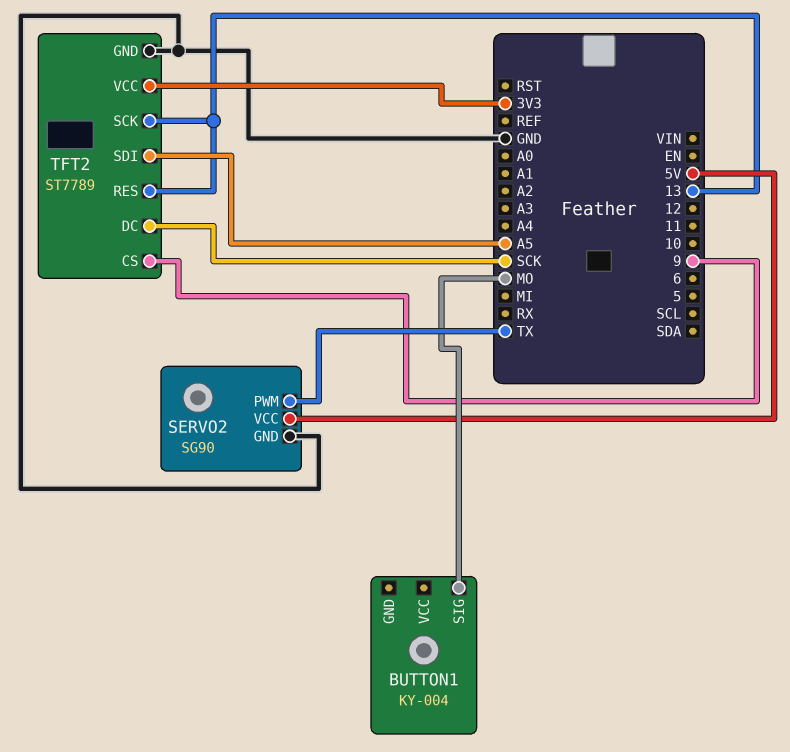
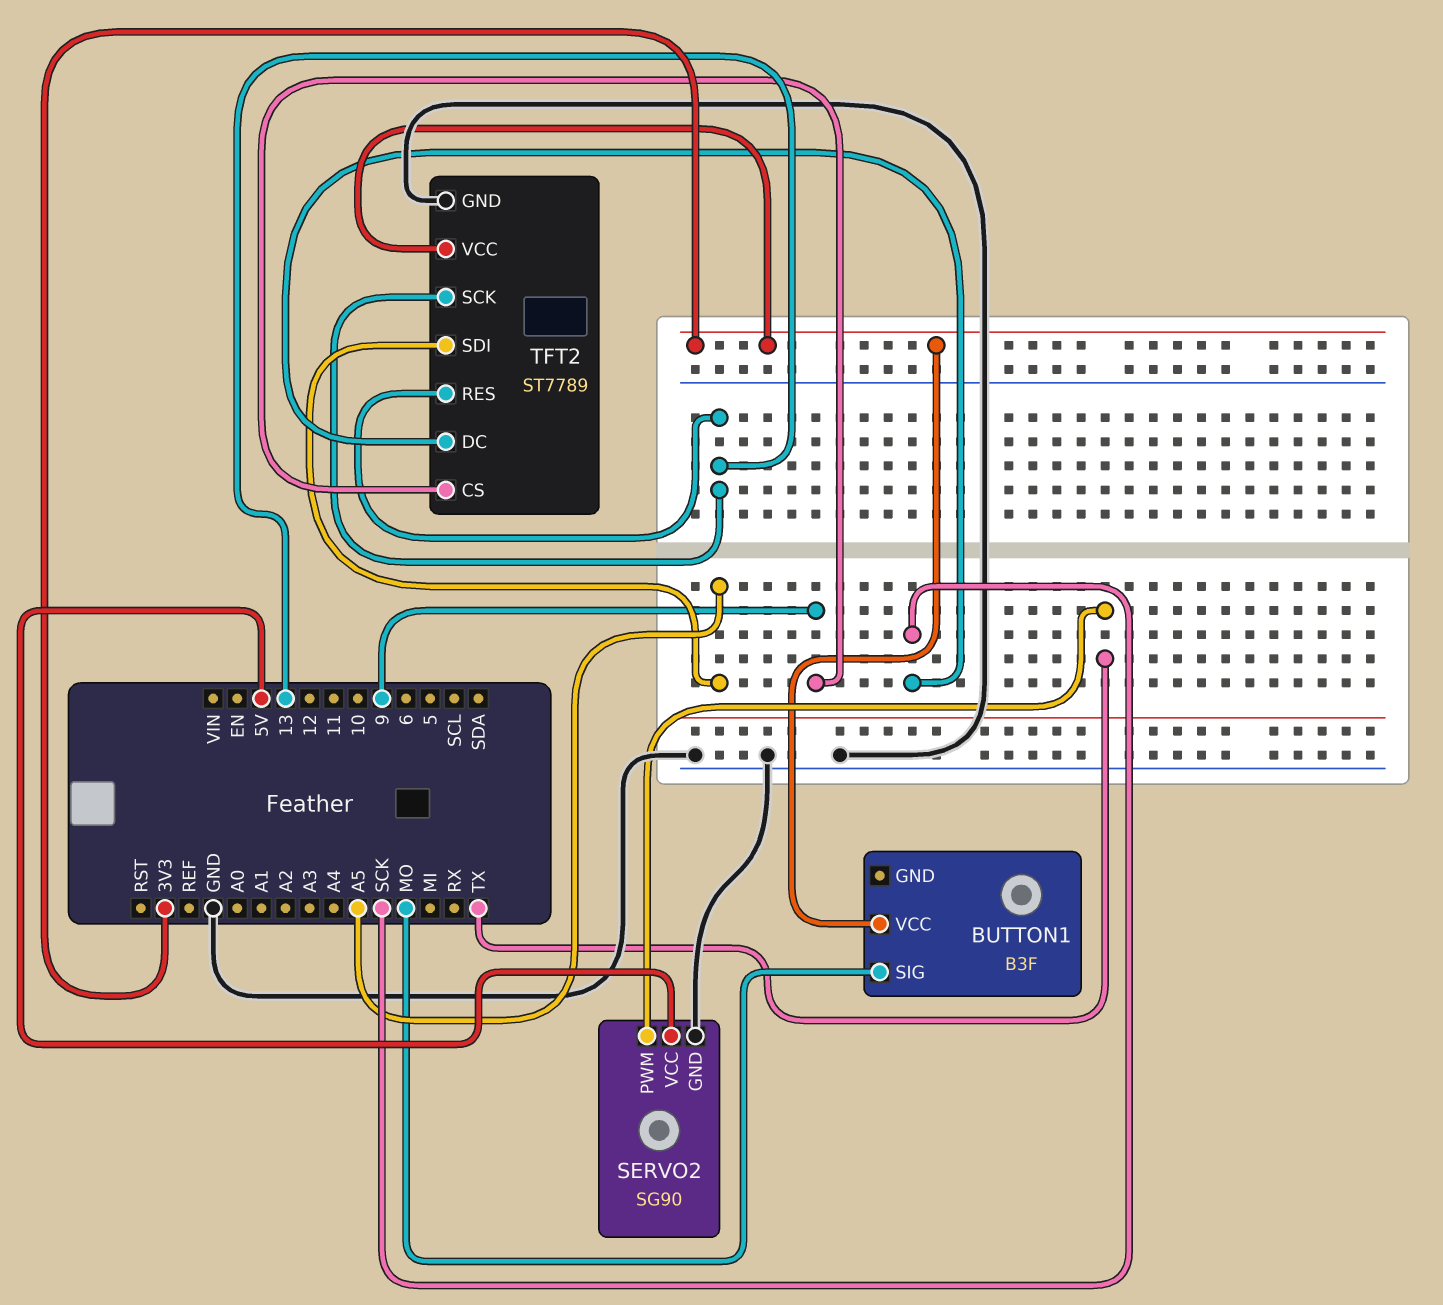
BUTTON1: KY-004 -> B3F
BUTTON1 pin VCC: none -> 3V3

